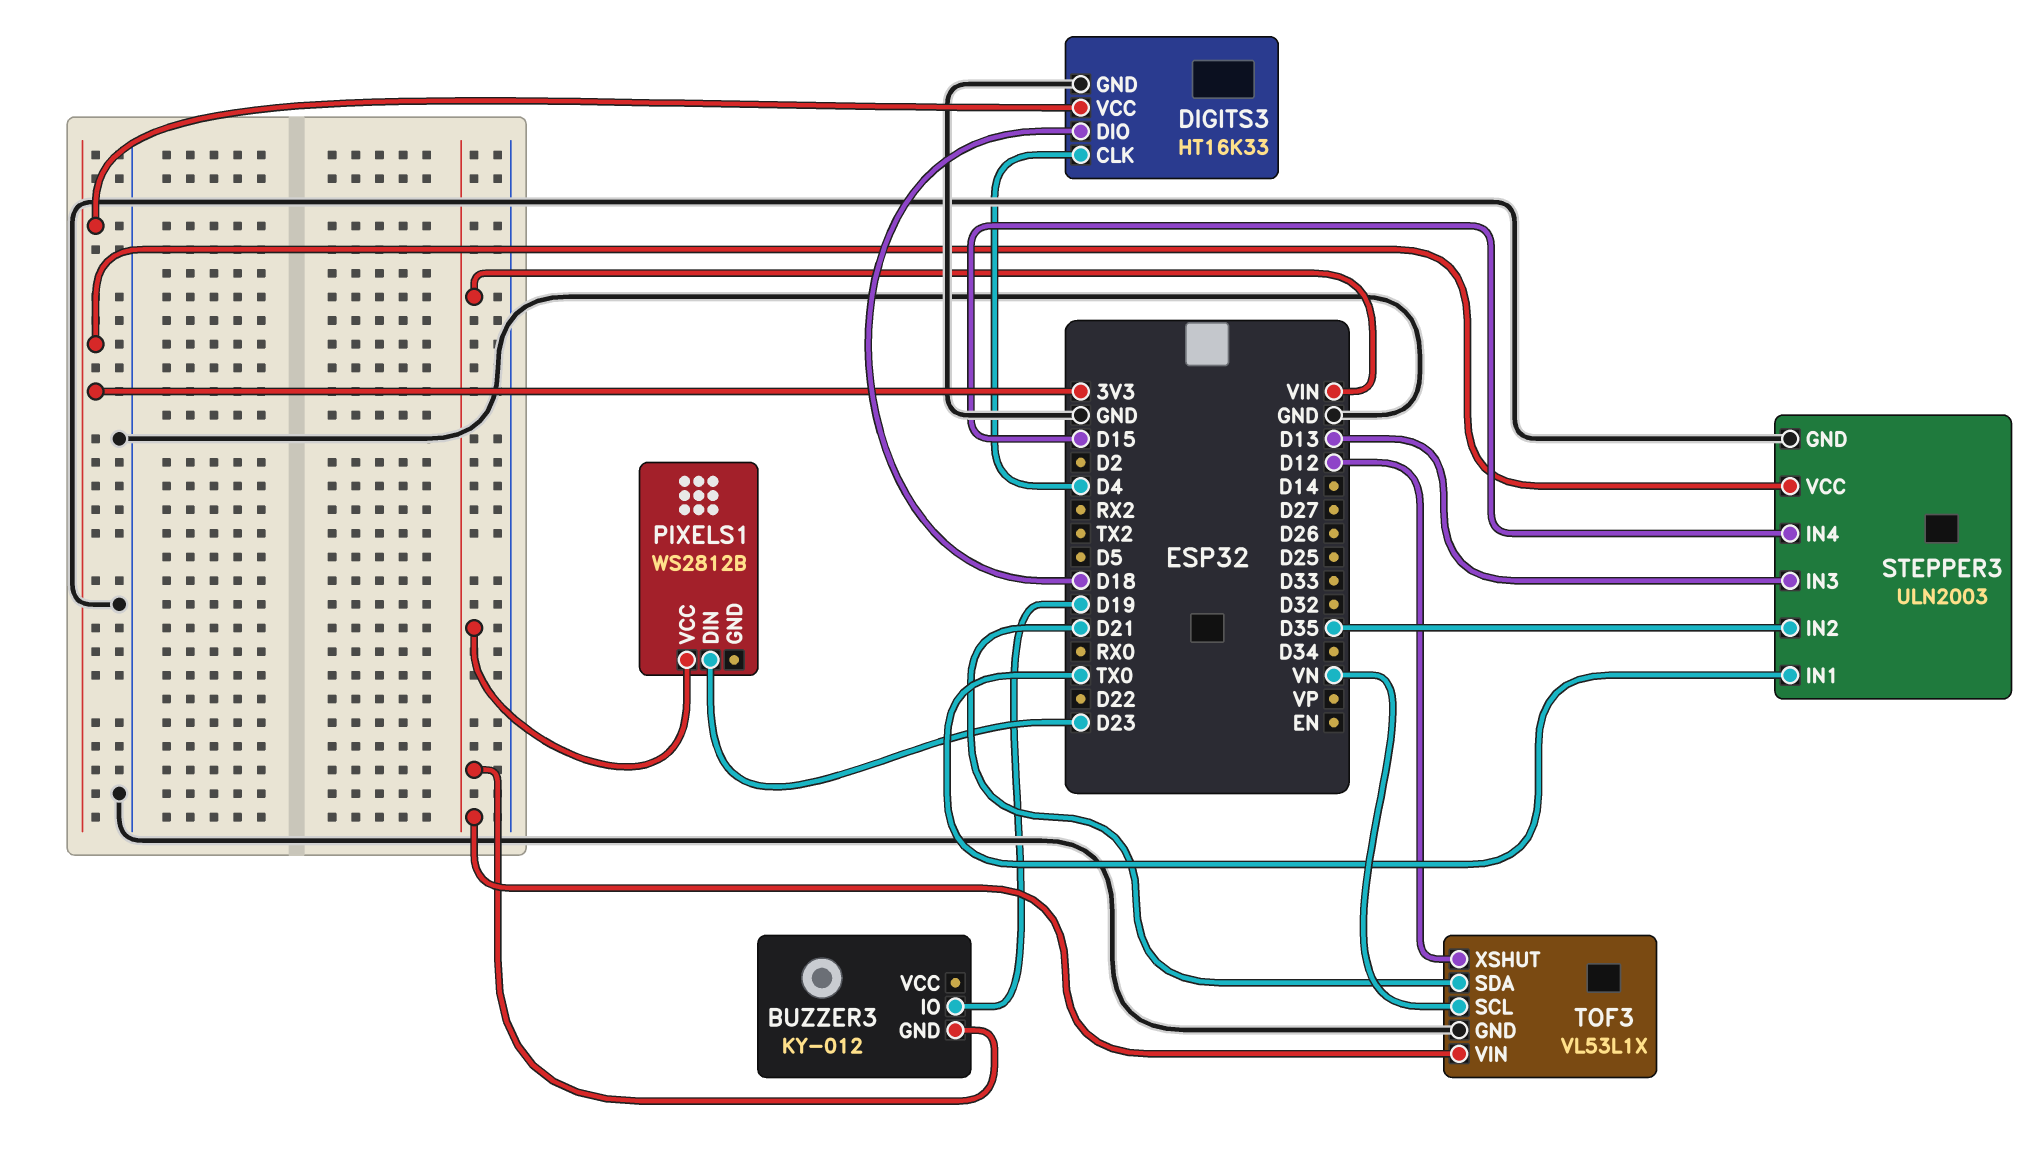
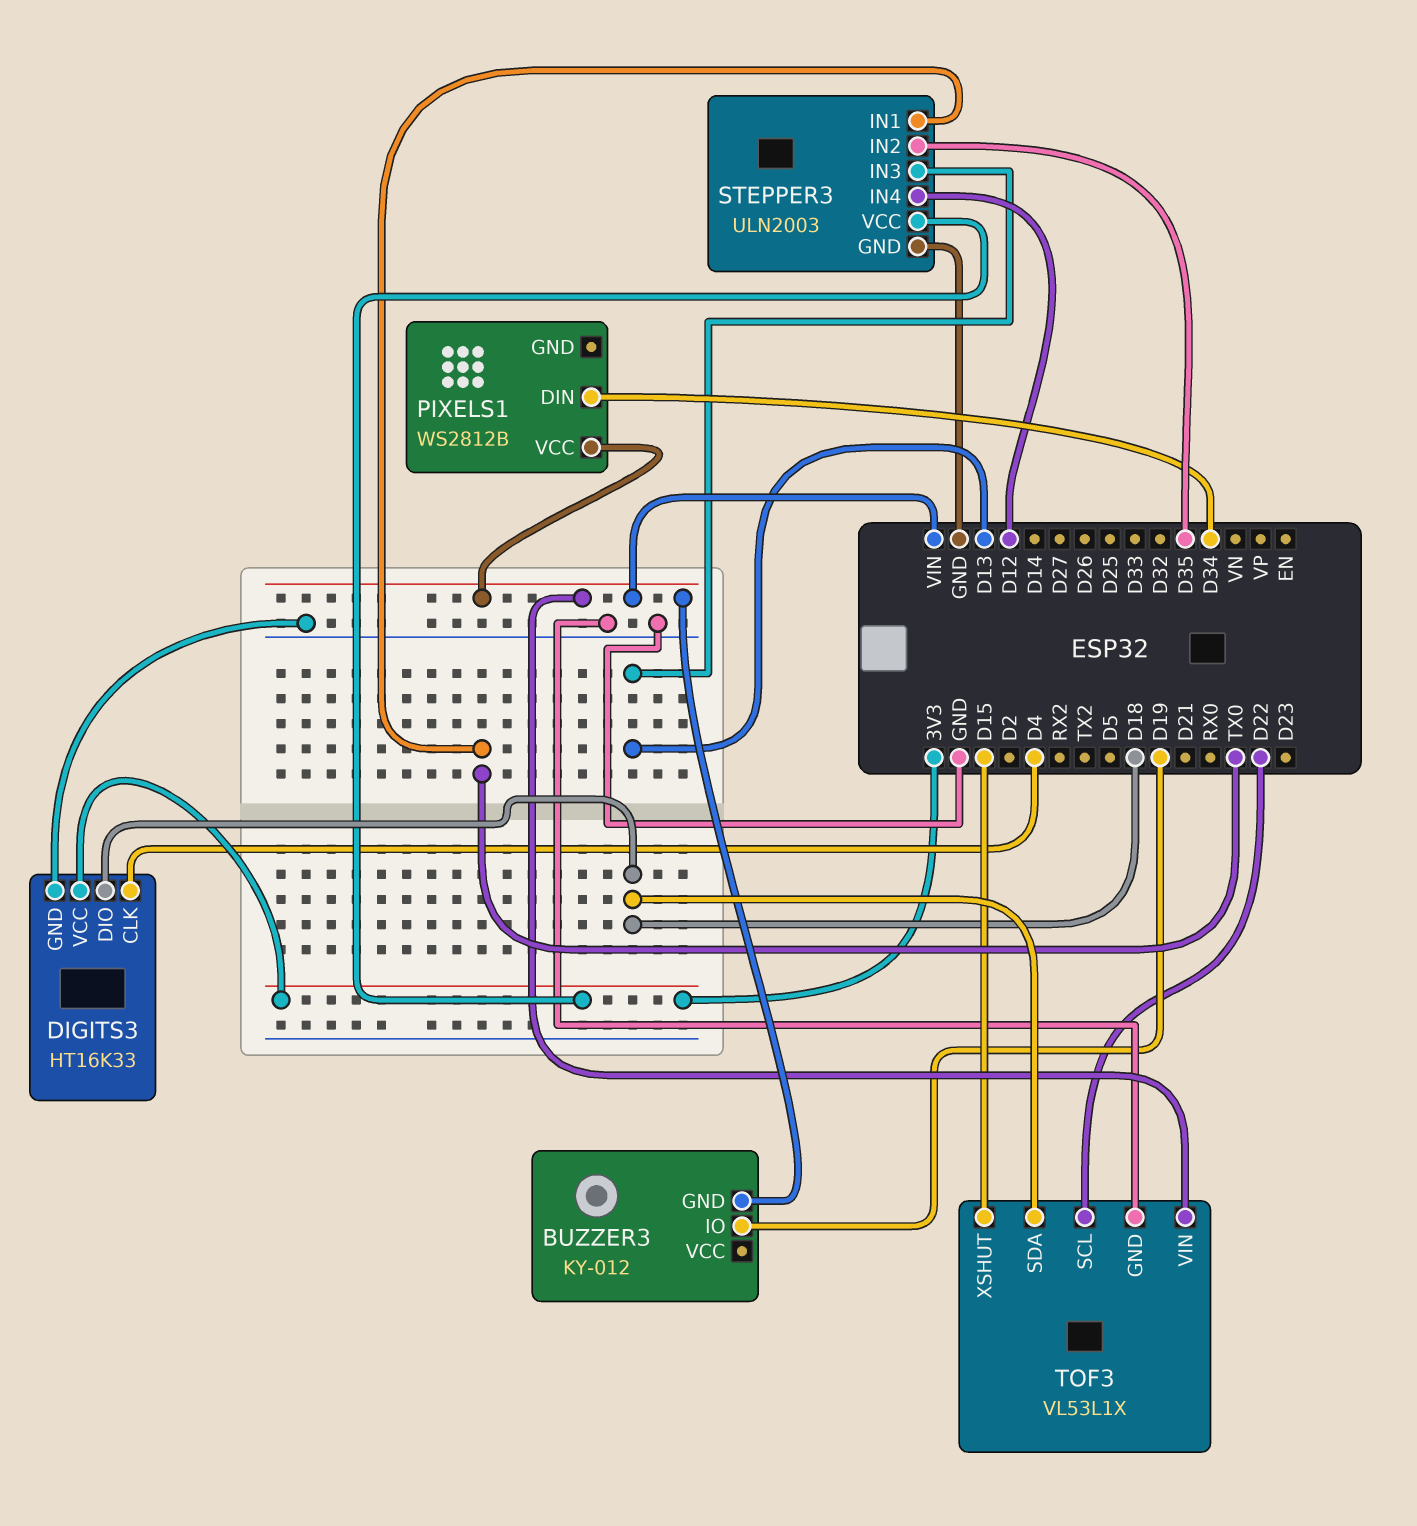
PIXELS1 pin DIN: D23 -> D34
STEPPER3 pin IN4: D15 -> D12
TOF3 pin SCL: VN -> D22
TOF3 pin SDA: D21 -> D18
TOF3 pin XSHUT: D12 -> D15

